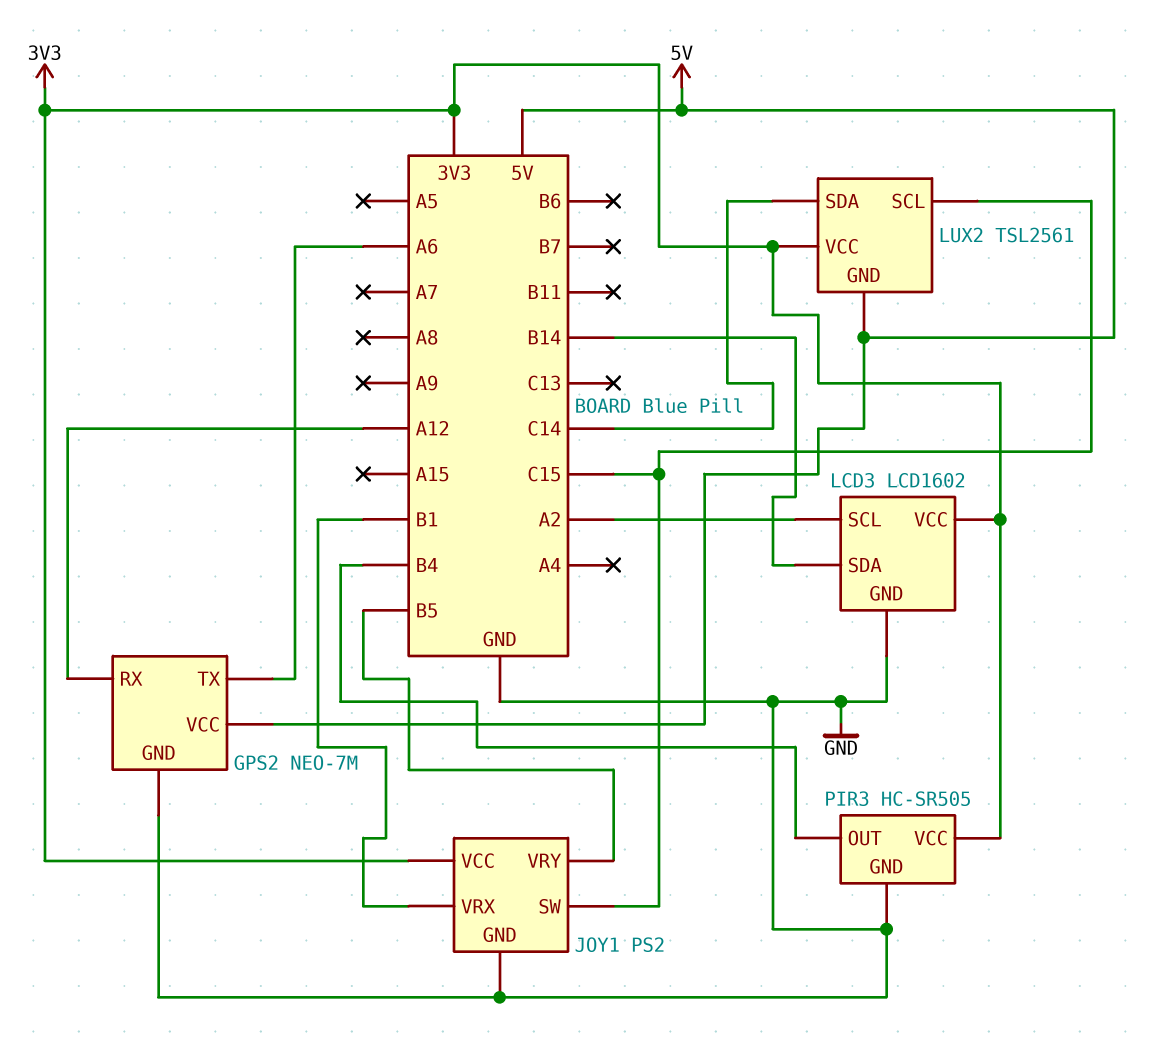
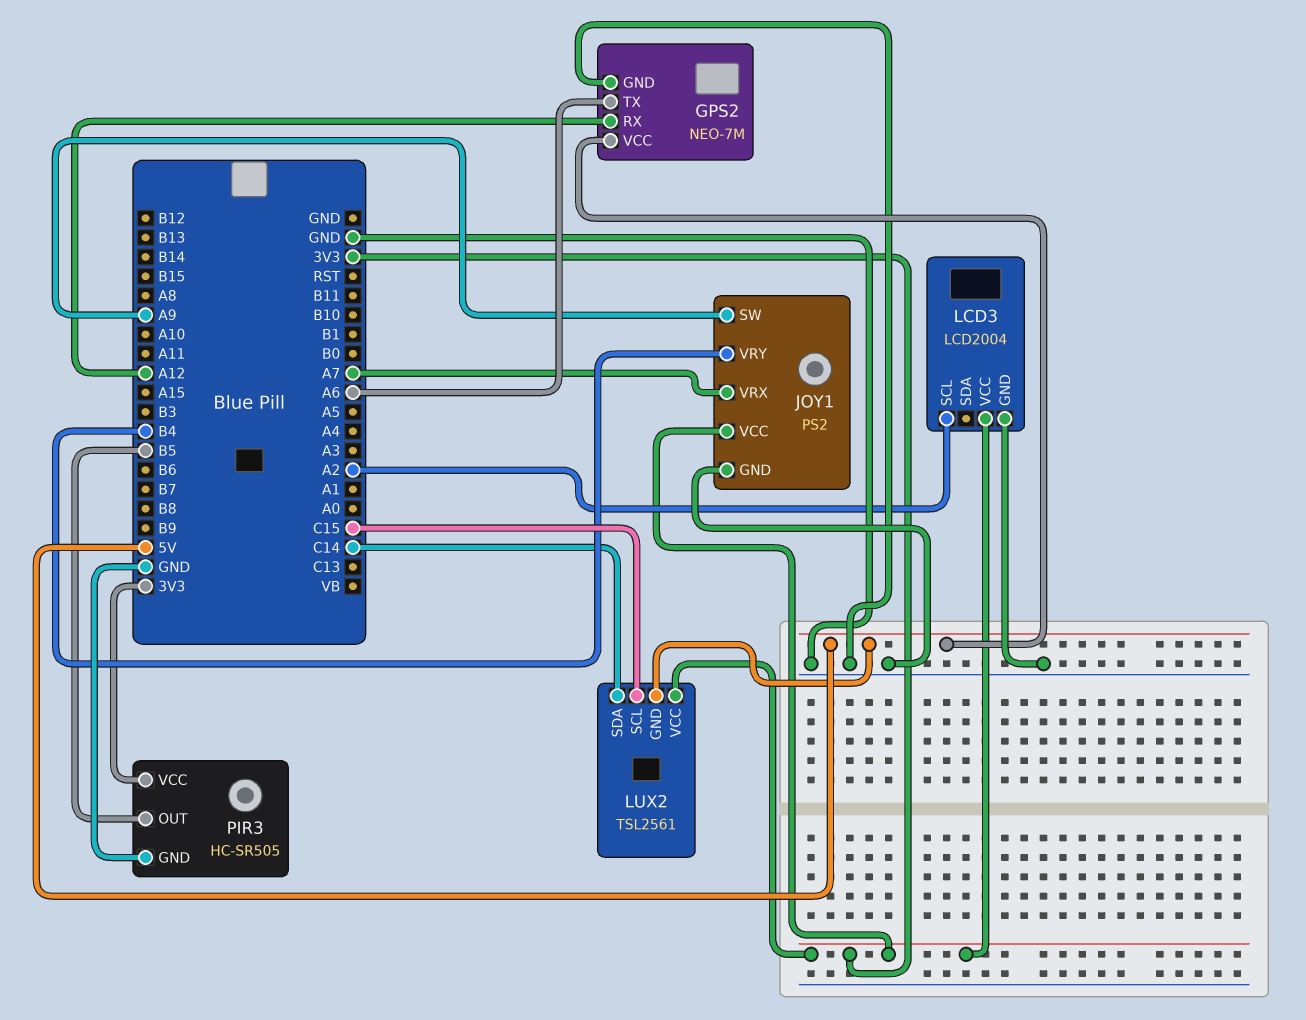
JOY1 pin SW: C15 -> A9
JOY1 pin VRX: B1 -> A7
JOY1 pin VRY: B5 -> B4
LCD3: LCD1602 -> LCD2004
LCD3 pin SDA: B14 -> none
PIR3 pin OUT: B4 -> B5

